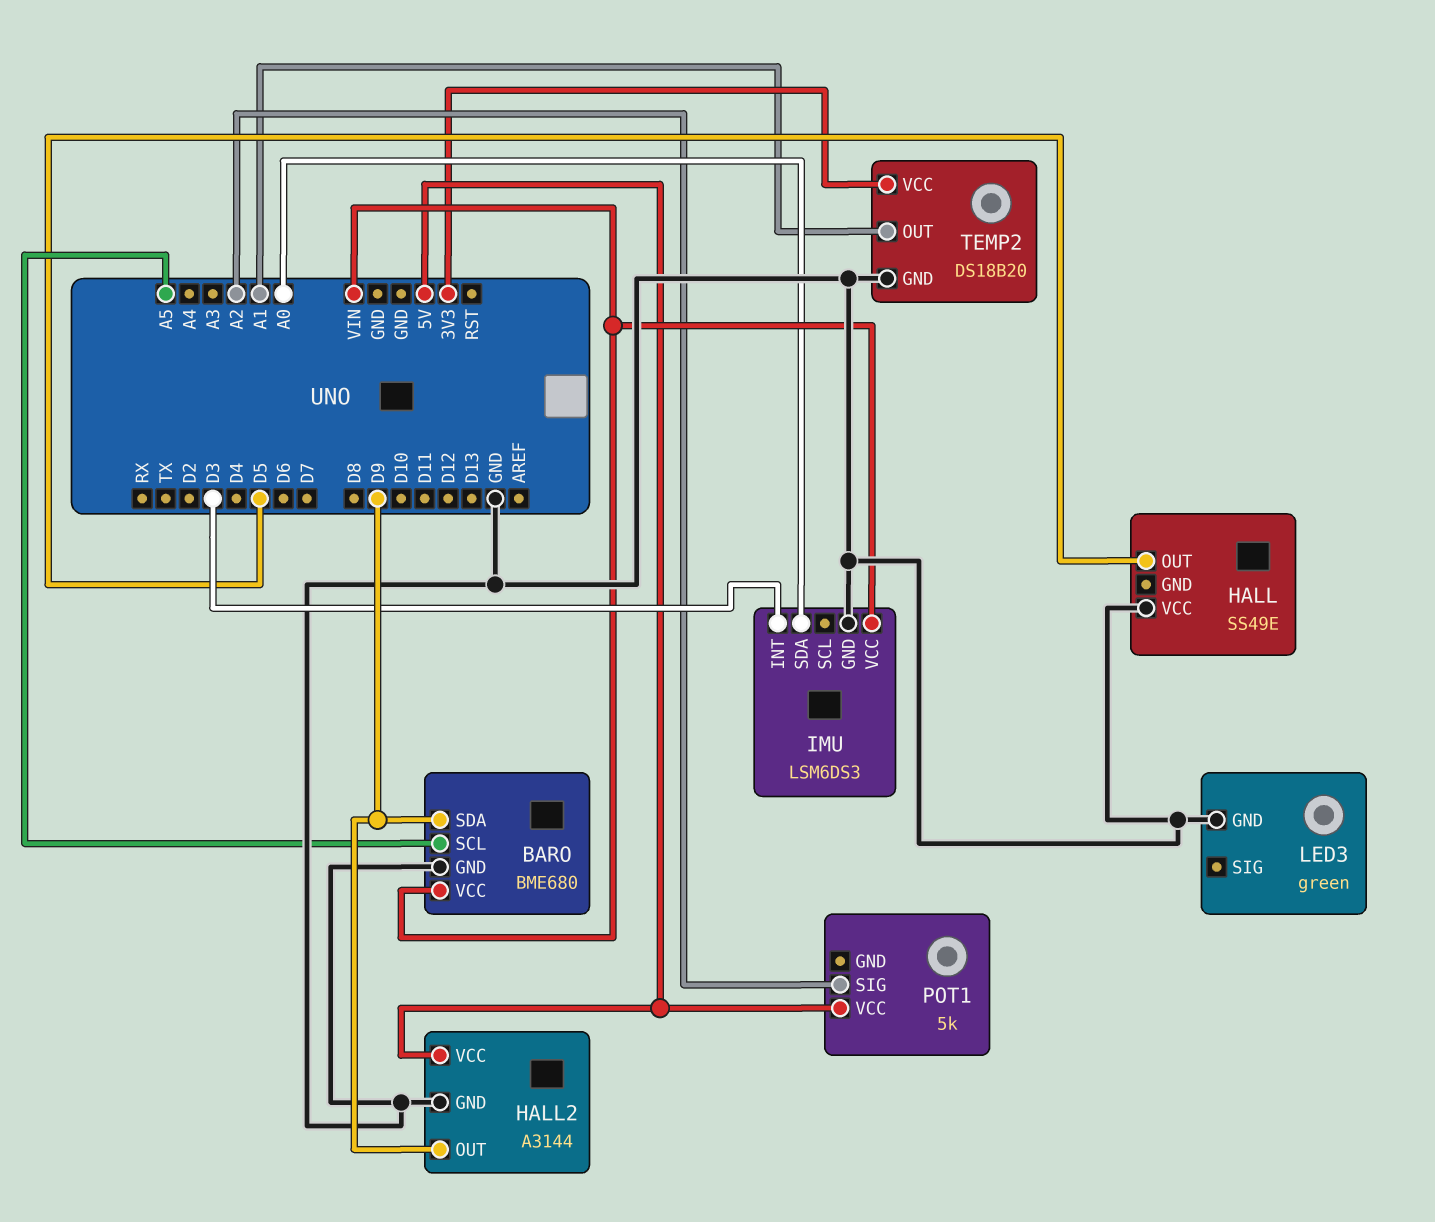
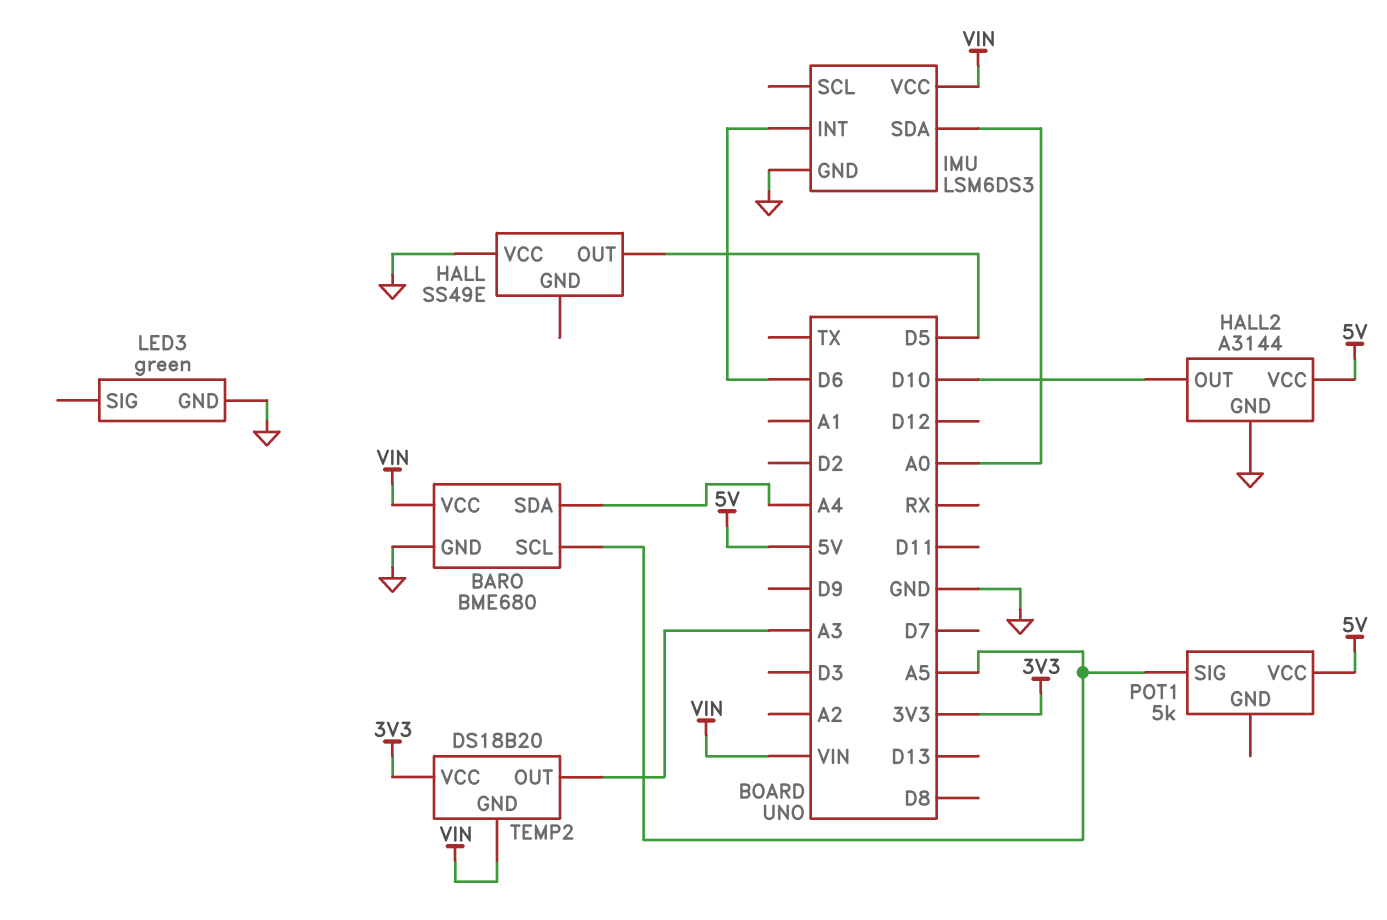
BARO pin SDA: D9 -> A4
HALL2 pin OUT: D9 -> D10
IMU pin INT: D3 -> D6
POT1 pin SIG: A2 -> A5
TEMP2 pin GND: GND -> VIN
TEMP2 pin OUT: A1 -> A3

